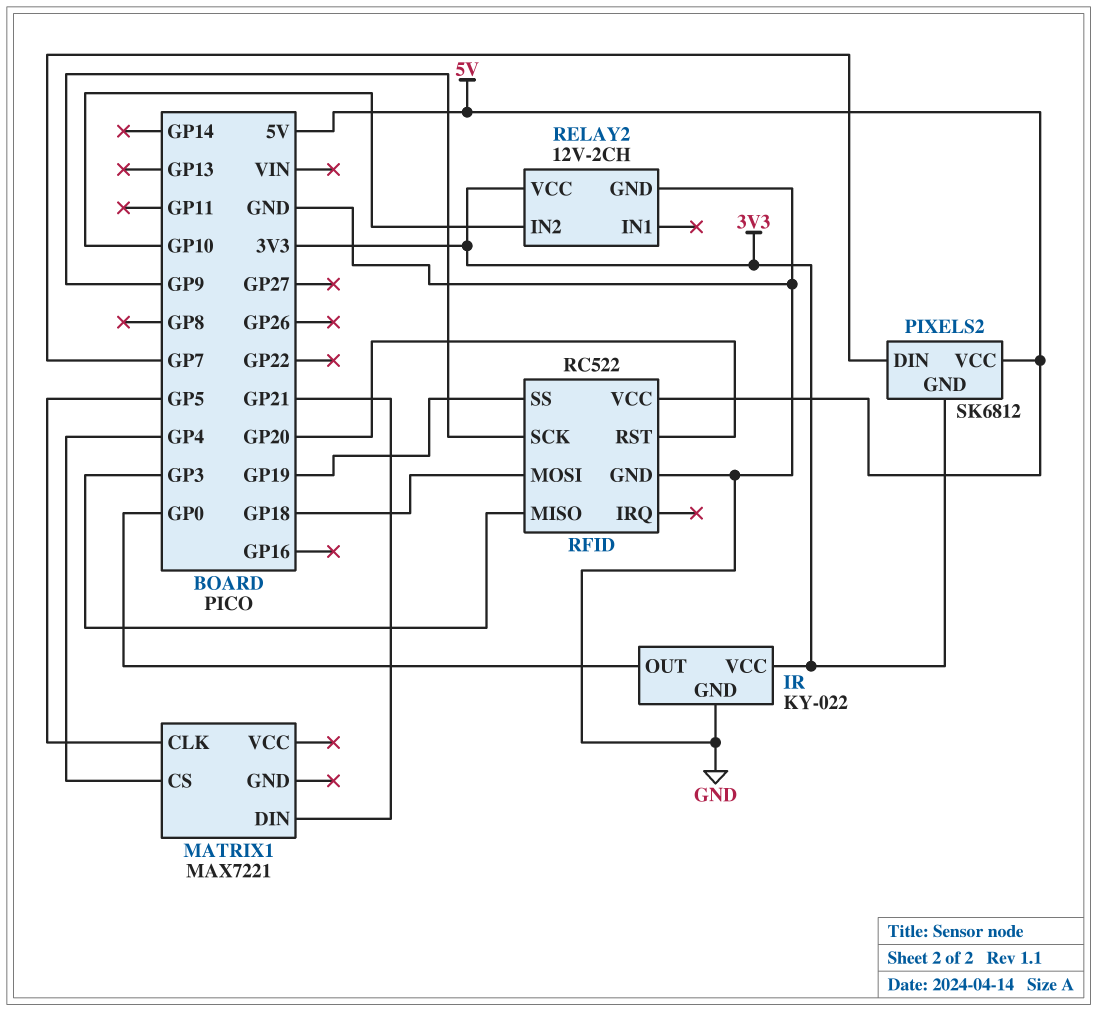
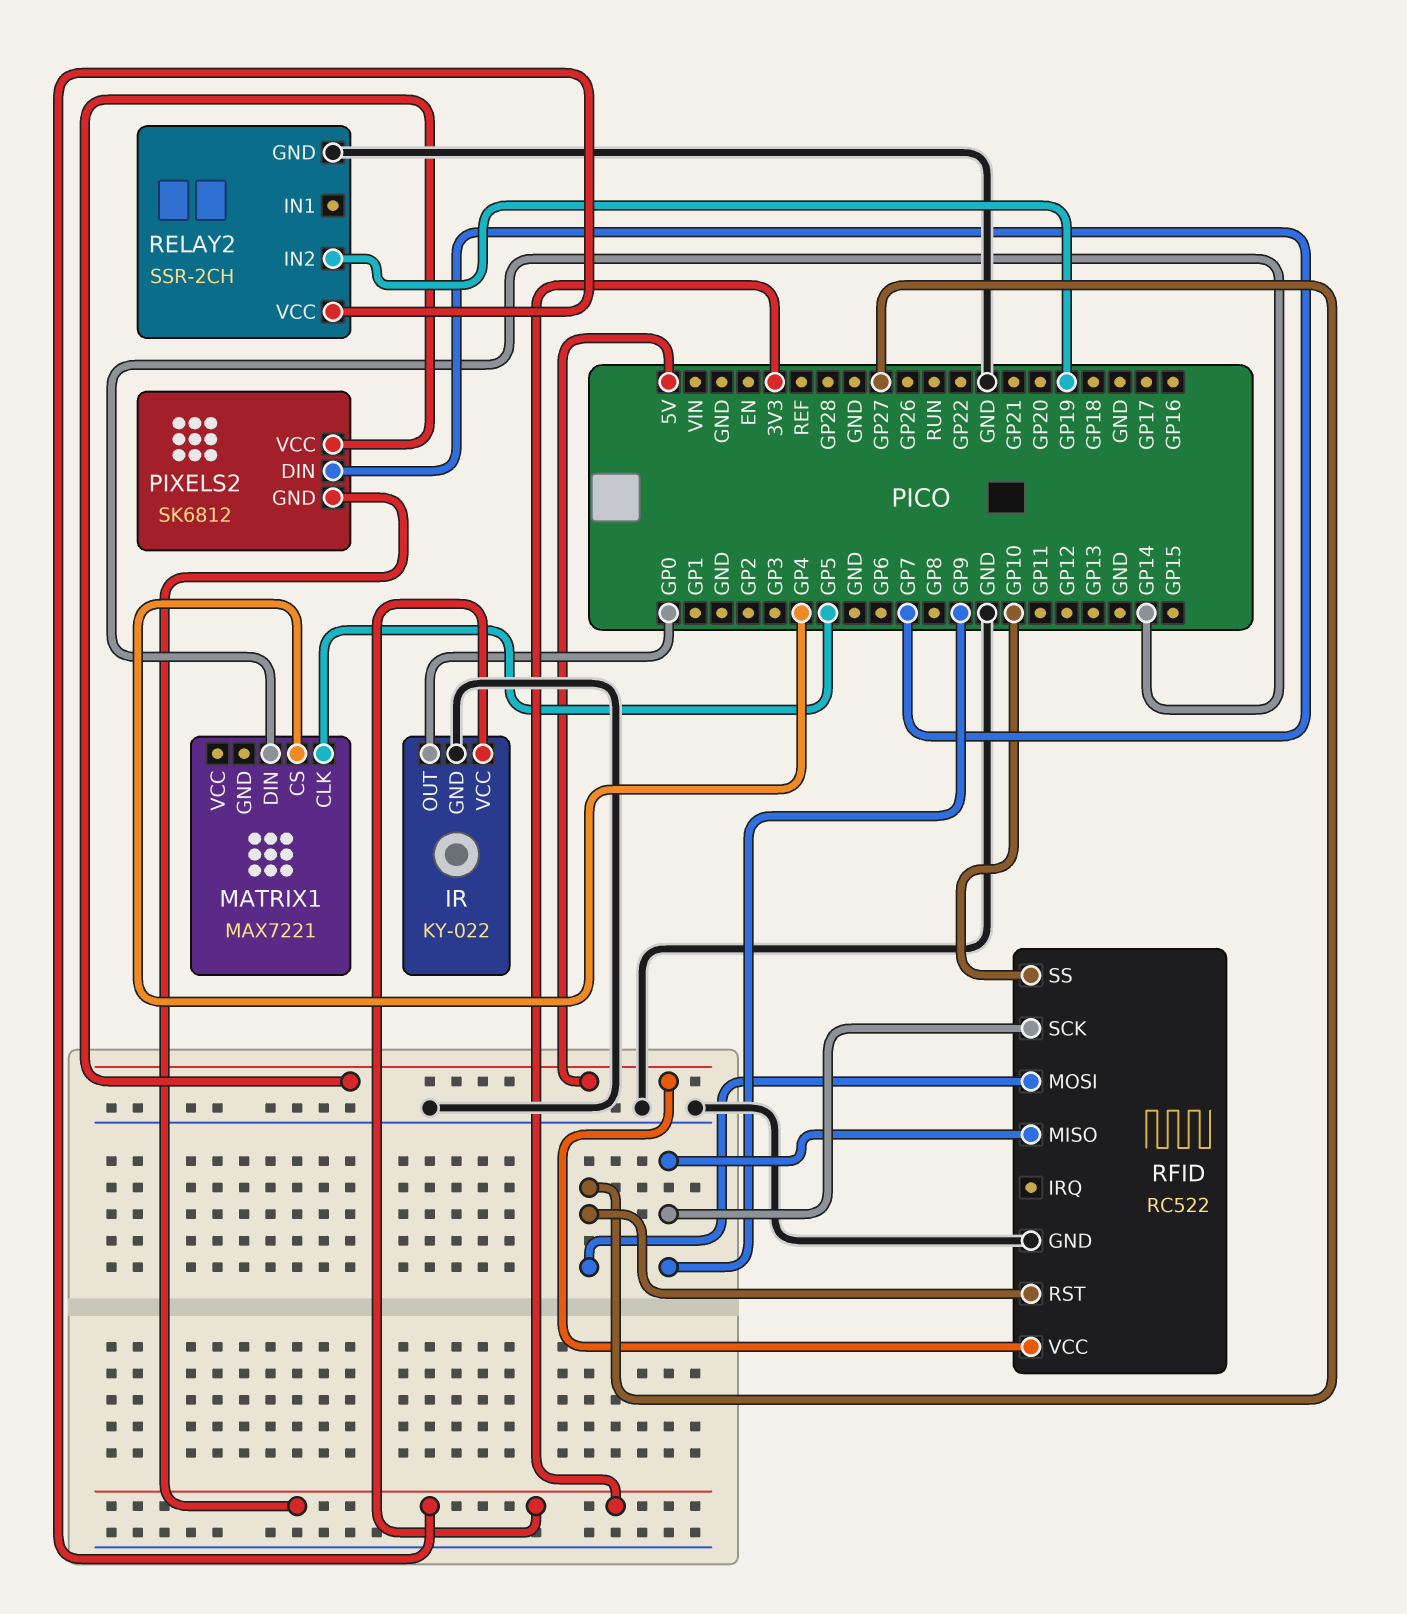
MATRIX1 pin DIN: GP21 -> GP14
RELAY2: 12V-2CH -> SSR-2CH
RELAY2 pin IN2: GP10 -> GP19
RFID pin MISO: GP3 -> GP9
RFID pin MOSI: GP18 -> GP27
RFID pin RST: GP20 -> GP27
RFID pin SS: GP19 -> GP10

